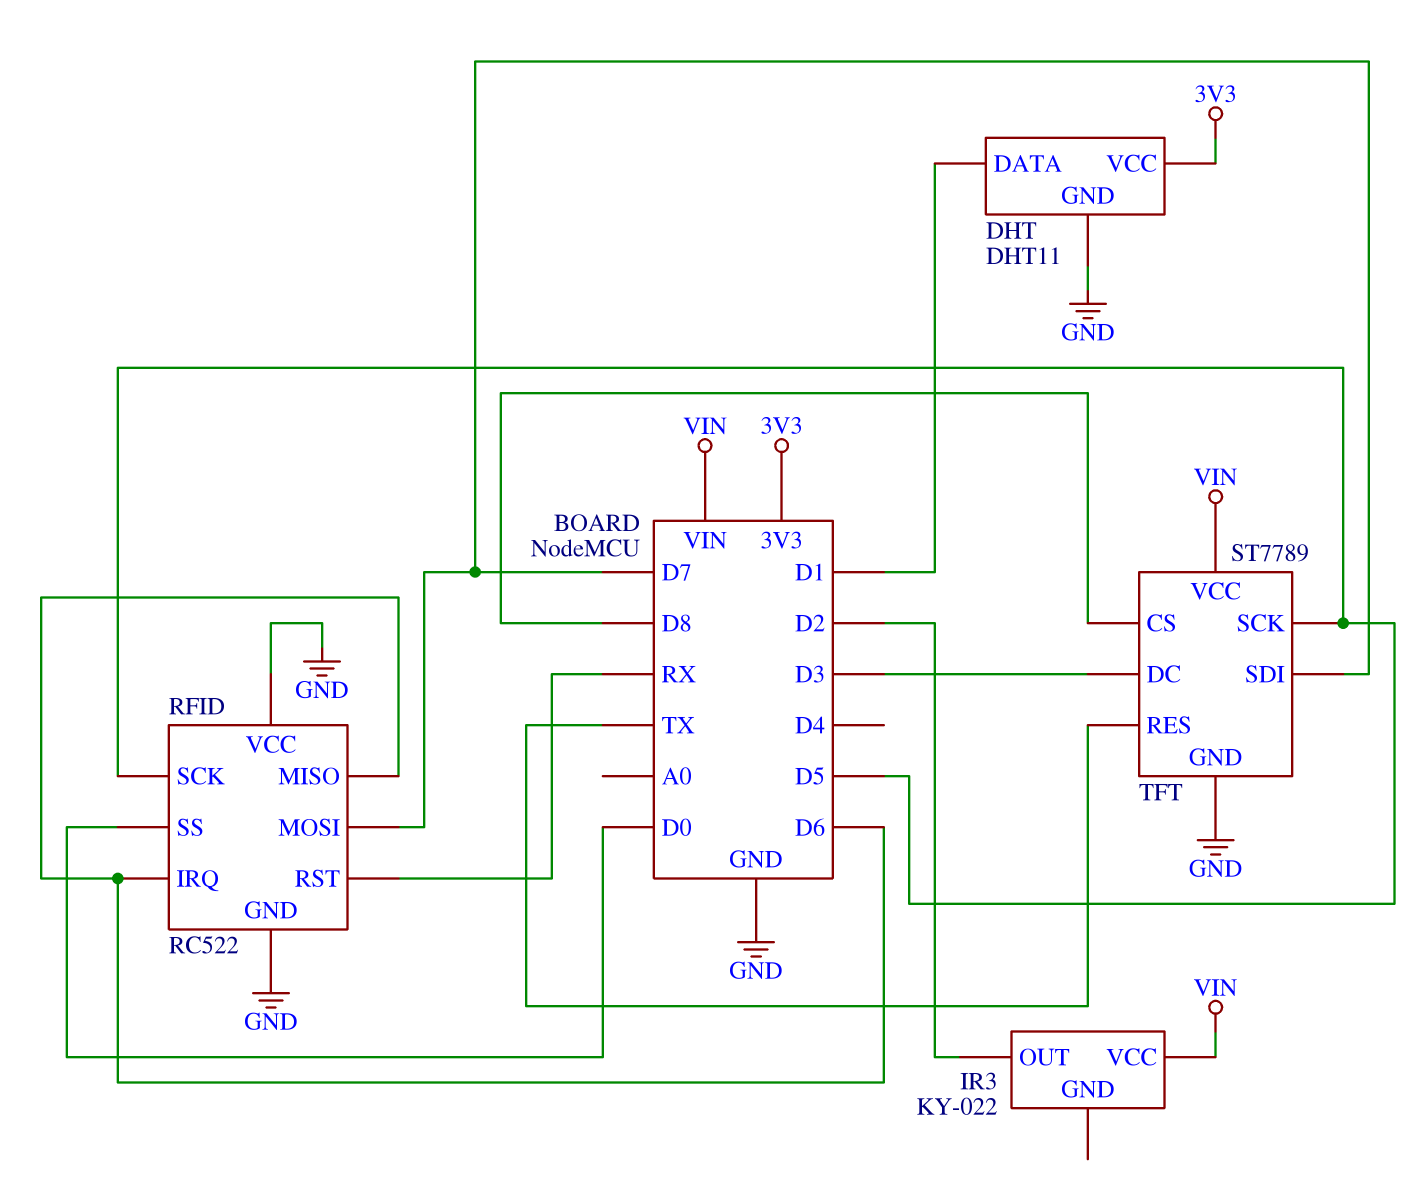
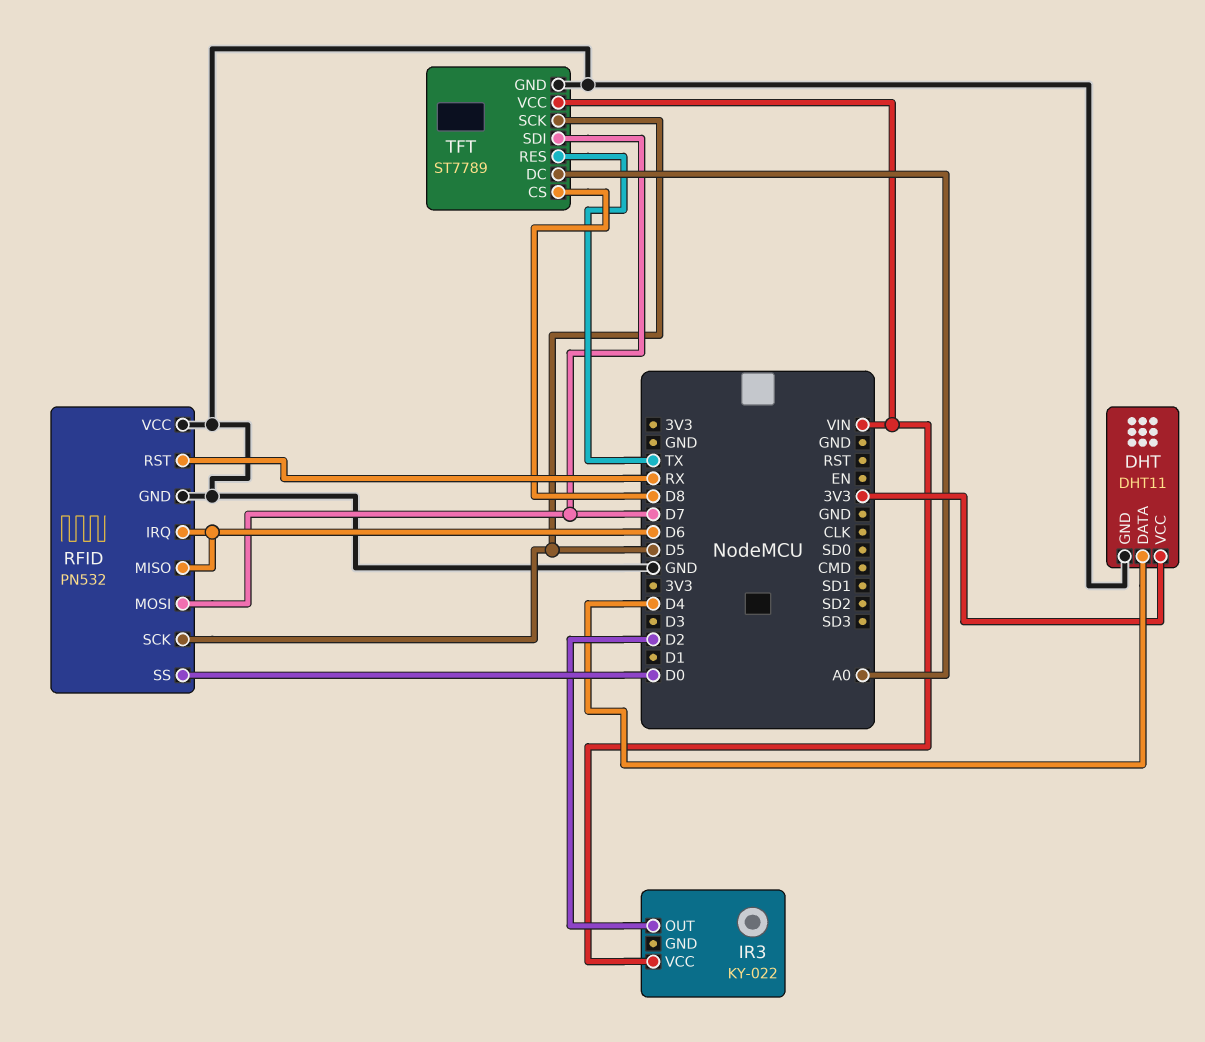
DHT pin DATA: D1 -> D4
RFID: RC522 -> PN532
TFT pin DC: D3 -> A0

